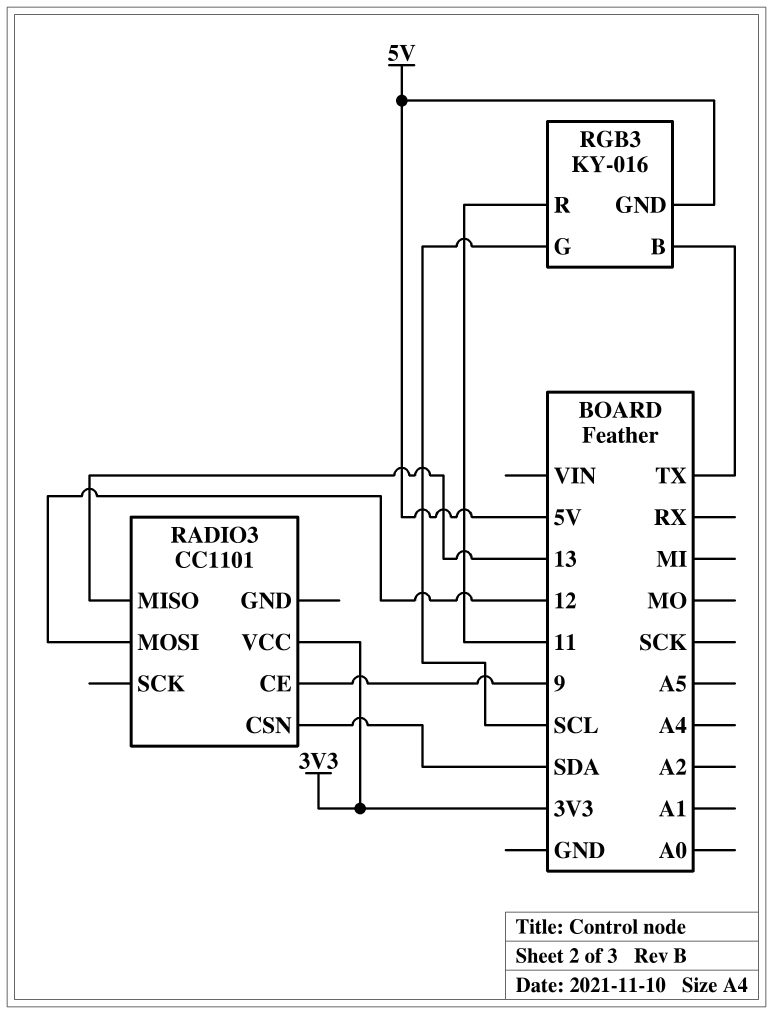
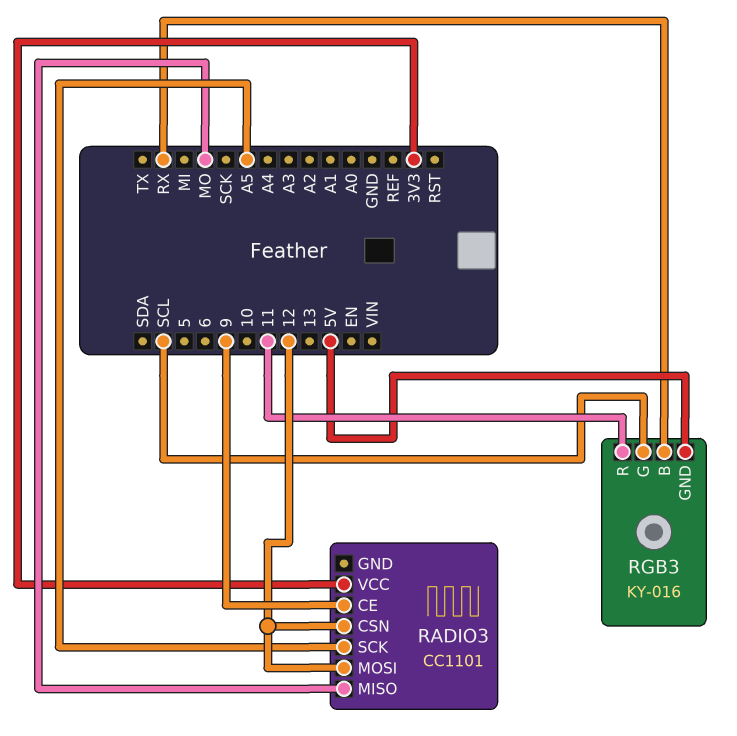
RADIO3 pin CSN: SDA -> 12
RADIO3 pin MISO: 13 -> MO
RADIO3 pin SCK: none -> A5
RGB3 pin B: TX -> RX

